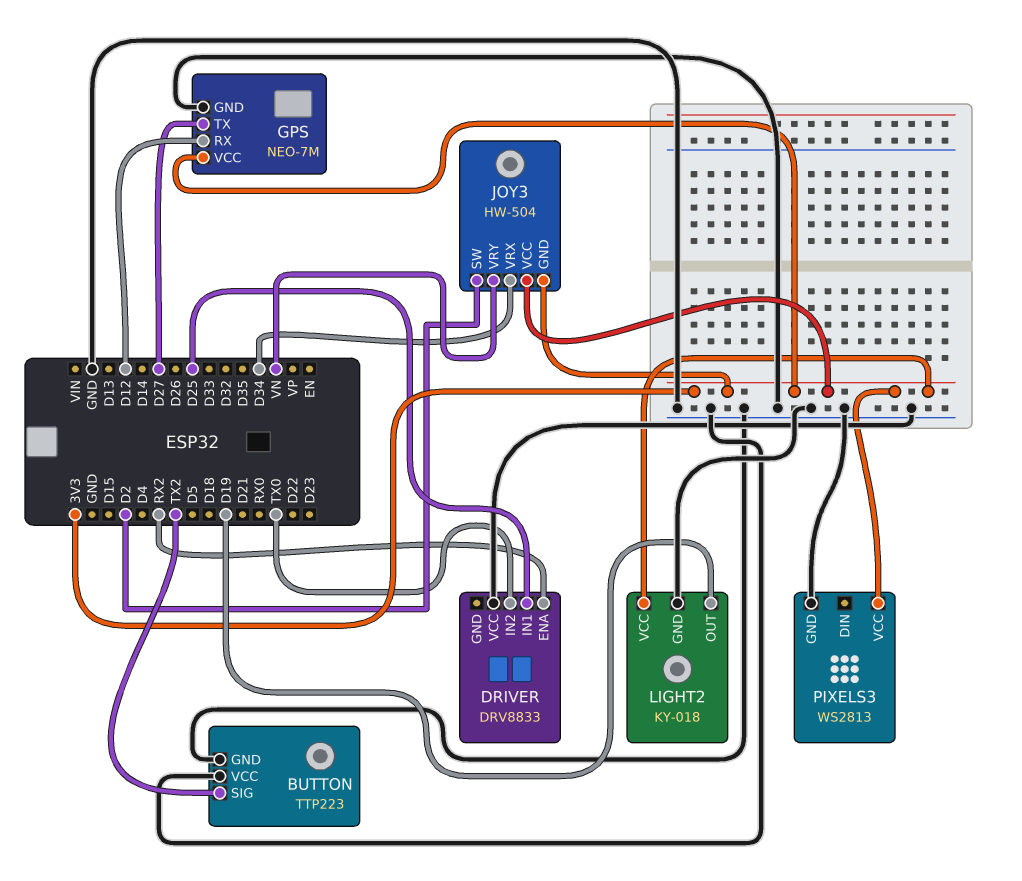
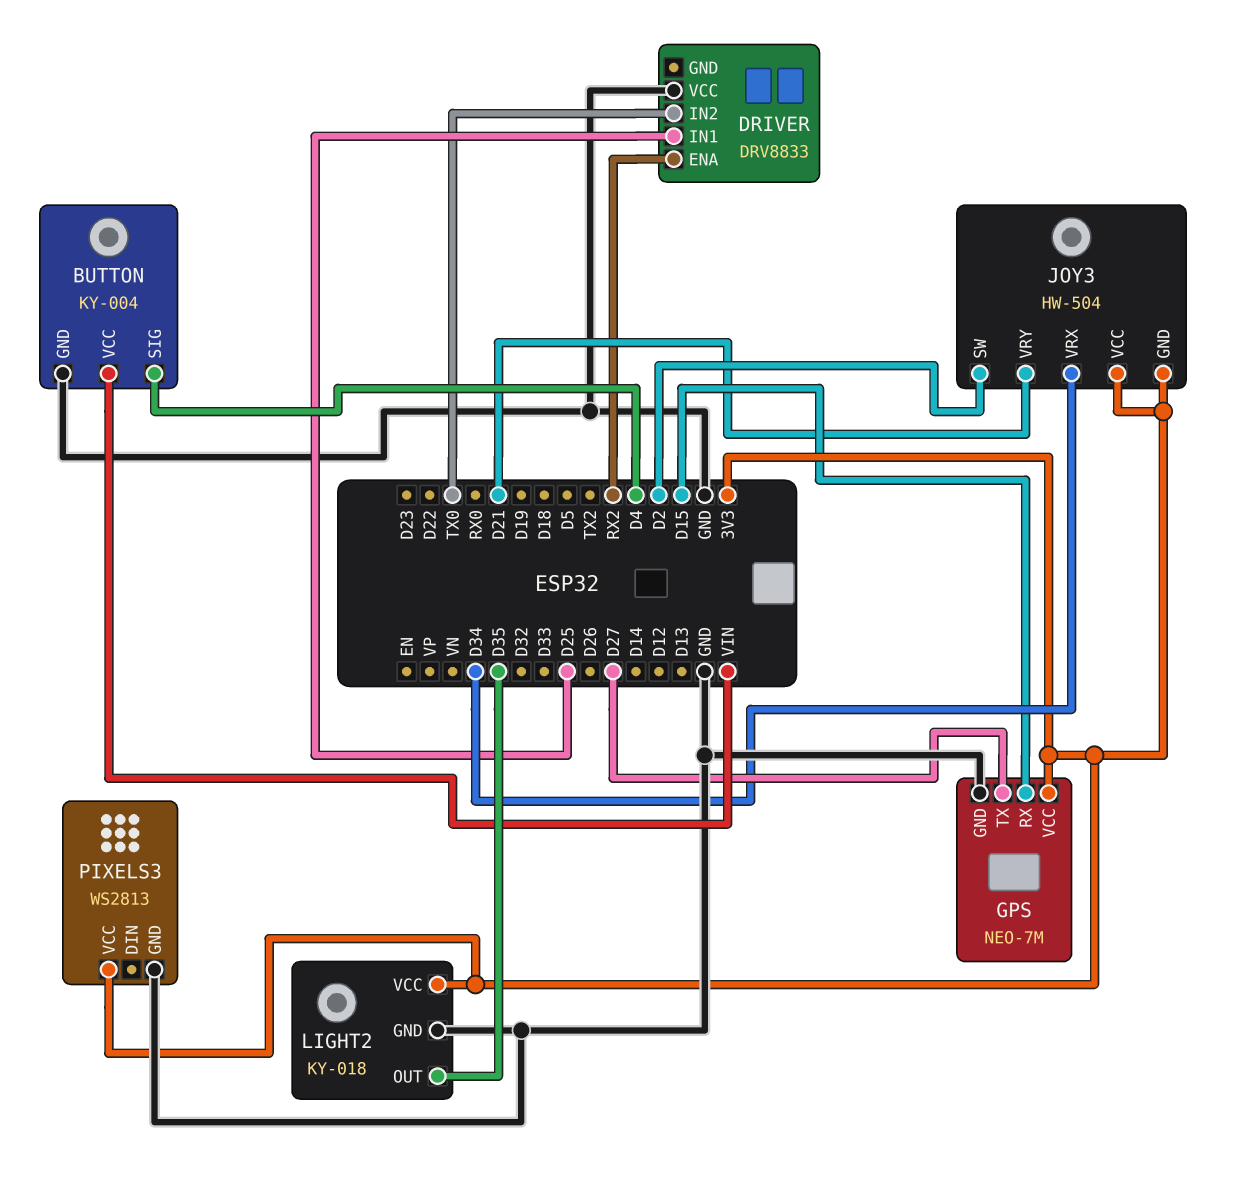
BUTTON: TTP223 -> KY-004
BUTTON pin SIG: TX2 -> D4
BUTTON pin VCC: GND -> VIN
GPS pin RX: D12 -> D15
JOY3 pin VRY: VN -> D21
LIGHT2 pin OUT: D19 -> D35

